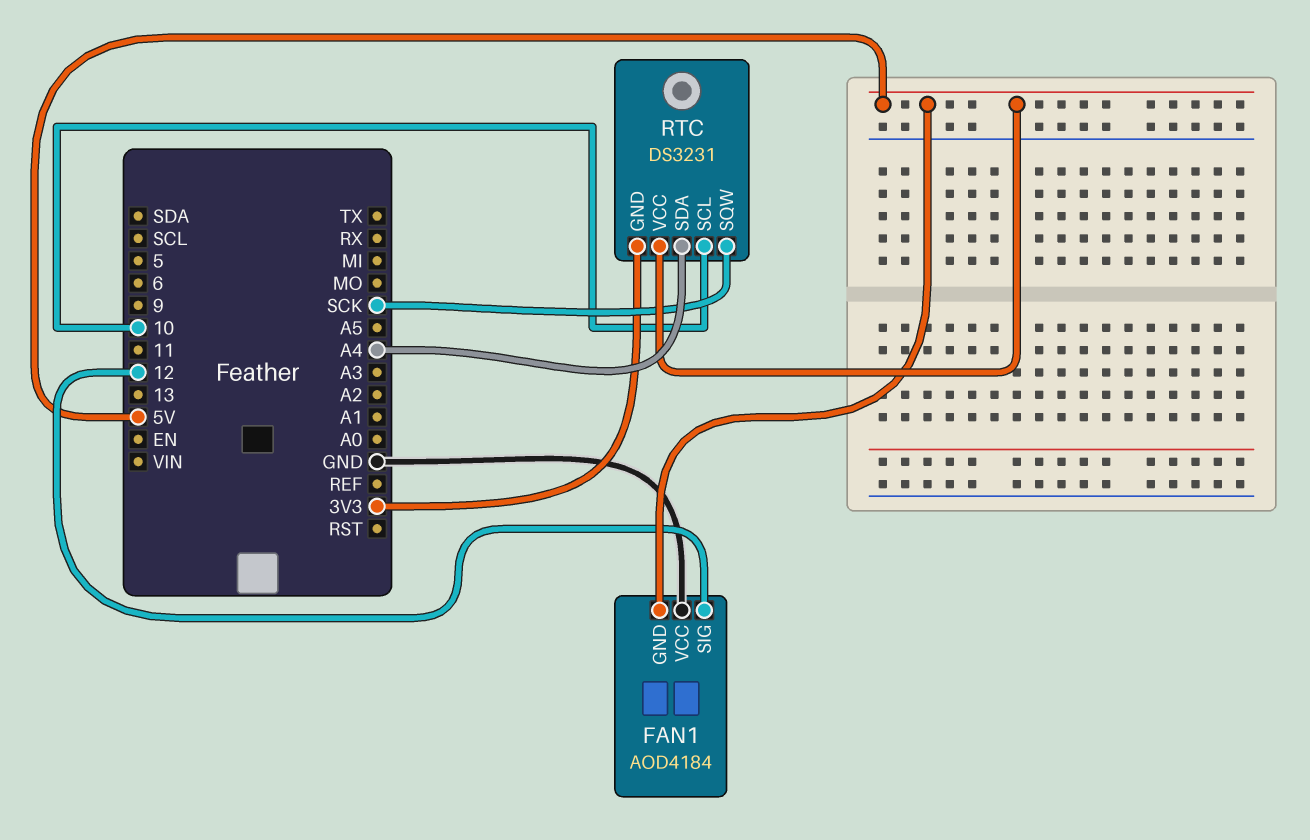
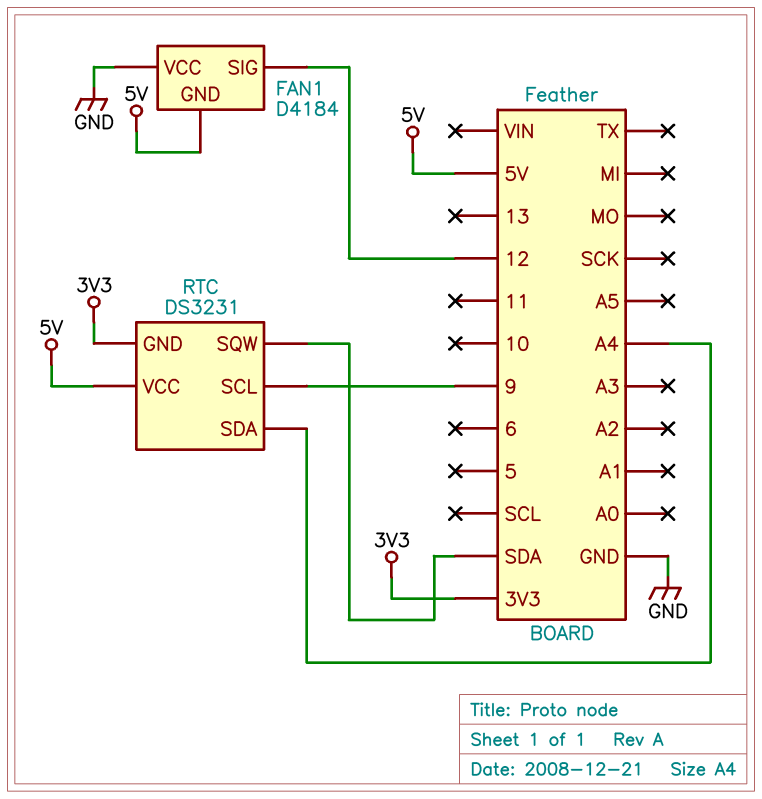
FAN1: AOD4184 -> D4184
RTC pin SCL: 10 -> 9
RTC pin SQW: SCK -> SDA

